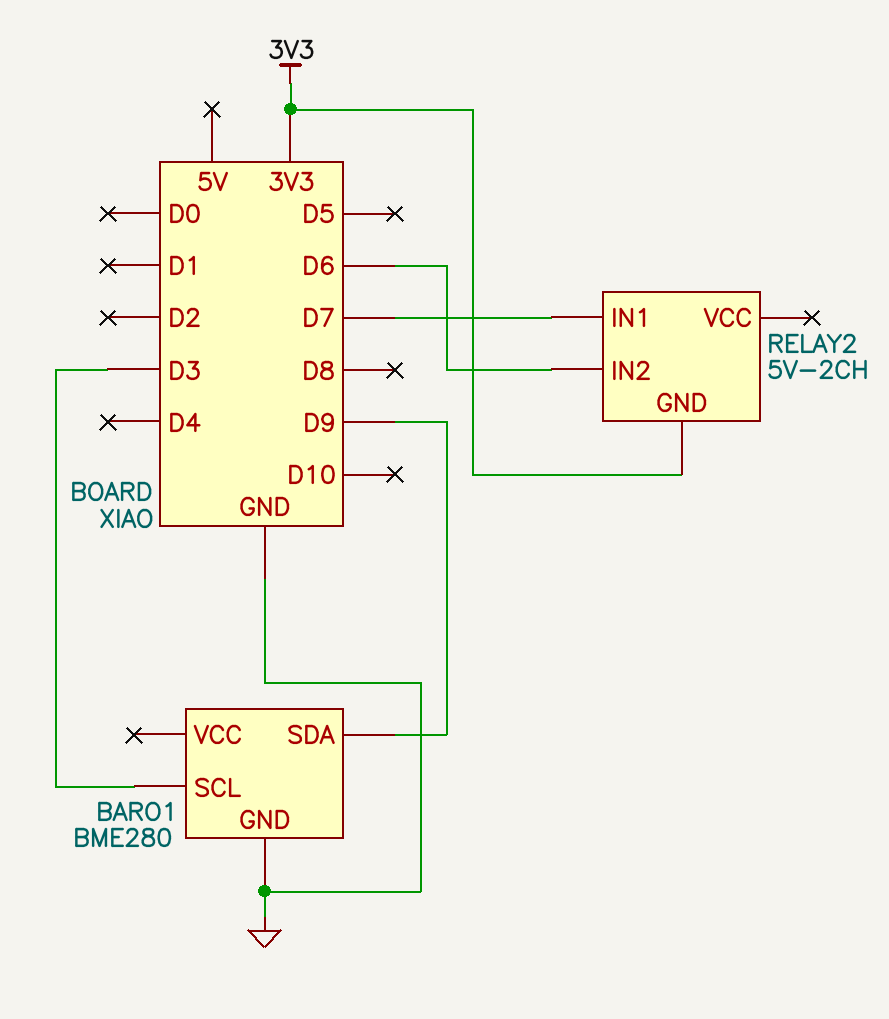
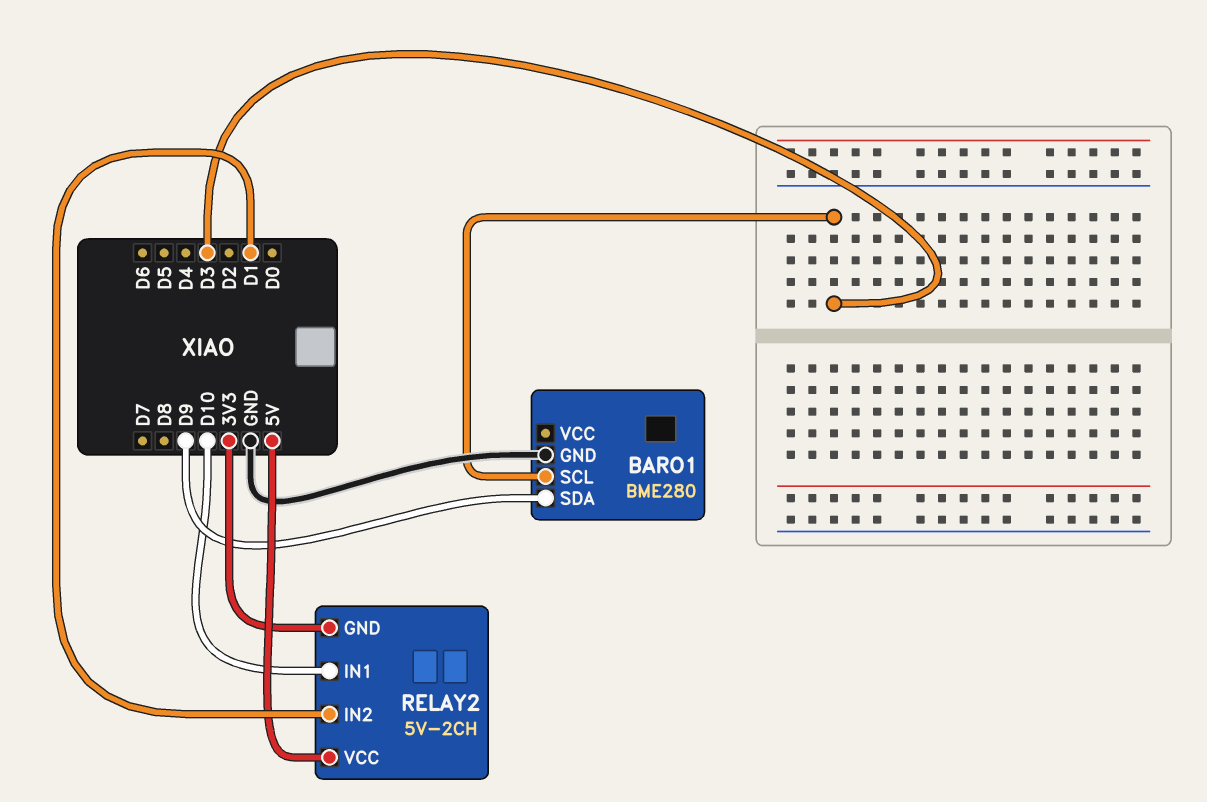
RELAY2 pin IN1: D7 -> D10
RELAY2 pin IN2: D6 -> D1
RELAY2 pin VCC: none -> 5V

